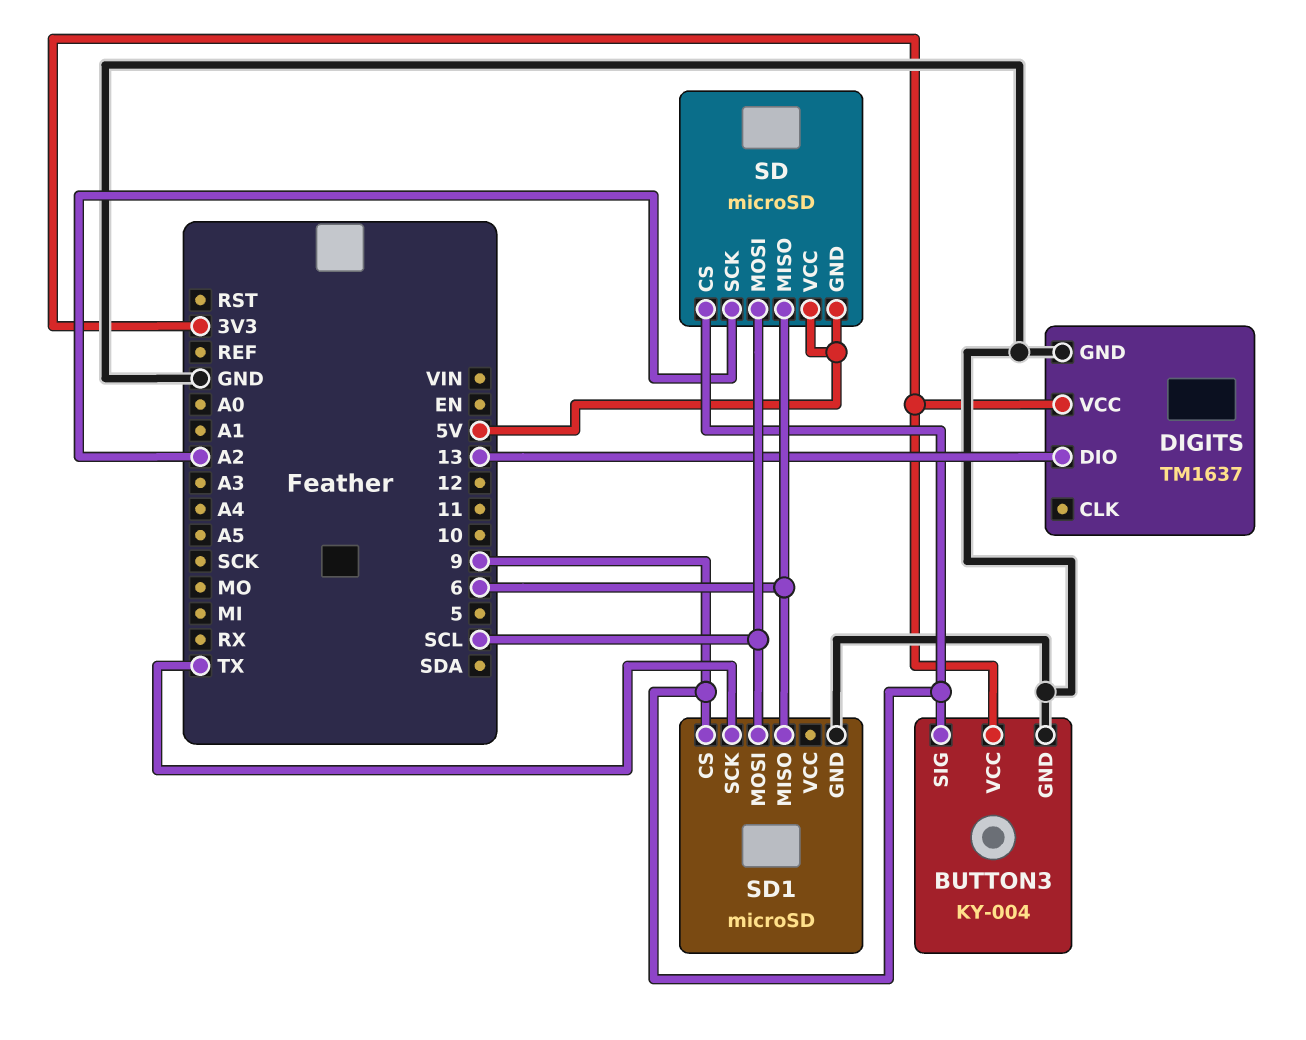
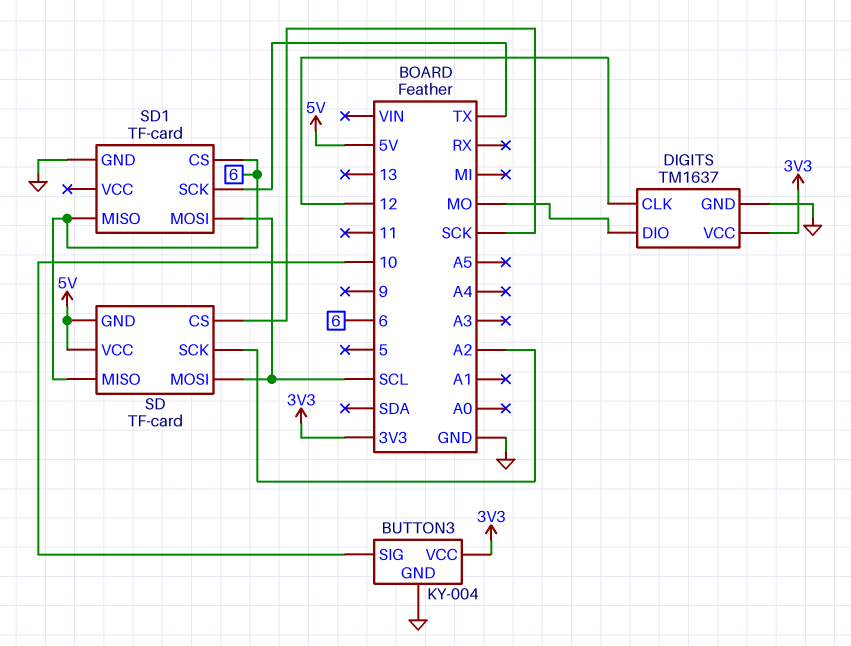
BUTTON3 pin SIG: 9 -> 10
DIGITS pin CLK: none -> 12
DIGITS pin DIO: 13 -> MO
SD: microSD -> TF-card
SD pin CS: 9 -> SCK
SD1: microSD -> TF-card
SD1 pin CS: 9 -> 6

